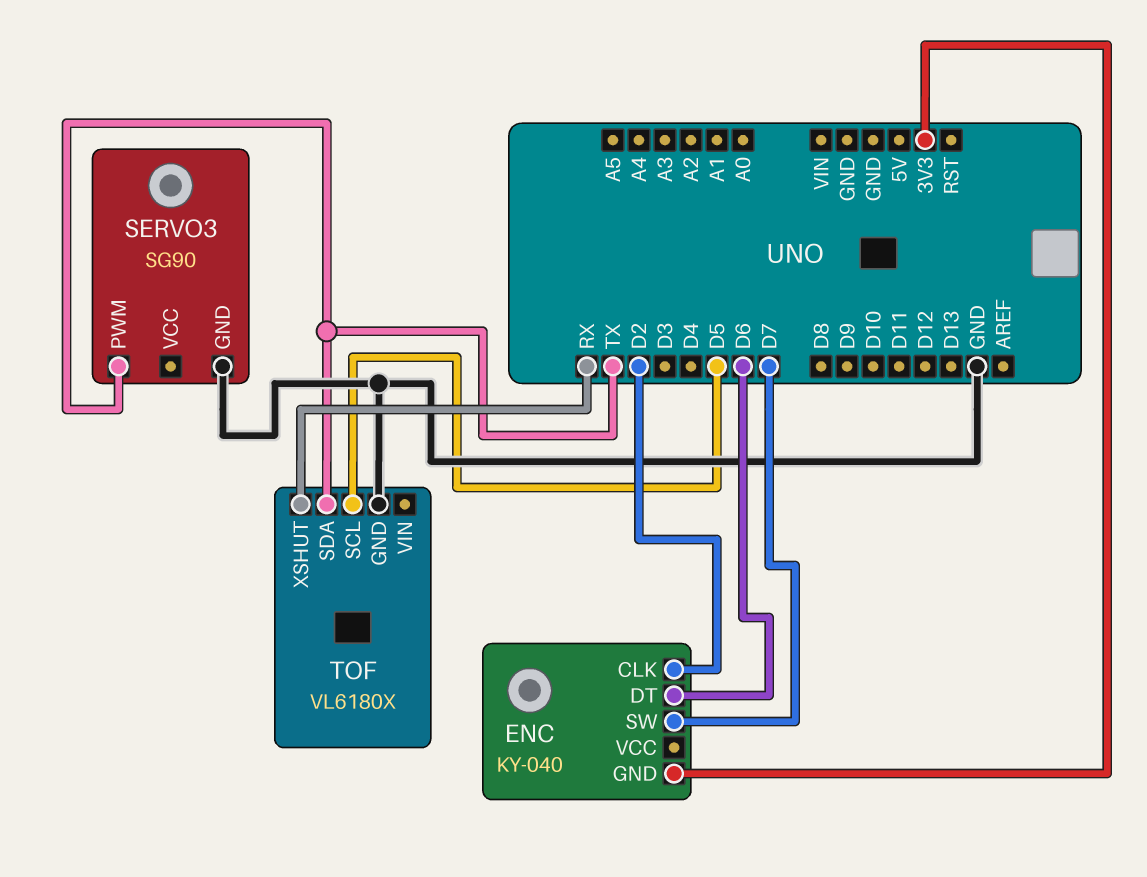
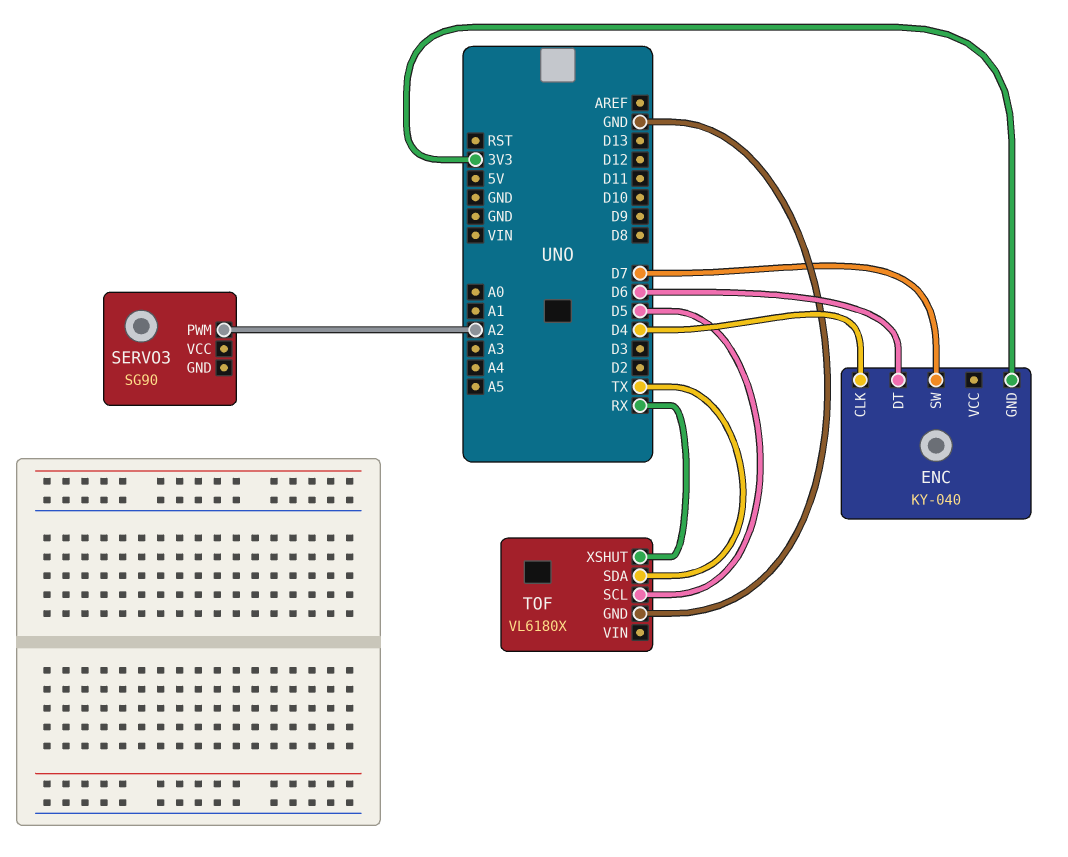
ENC pin CLK: D2 -> D4
SERVO3 pin GND: GND -> none
SERVO3 pin PWM: TX -> A2

